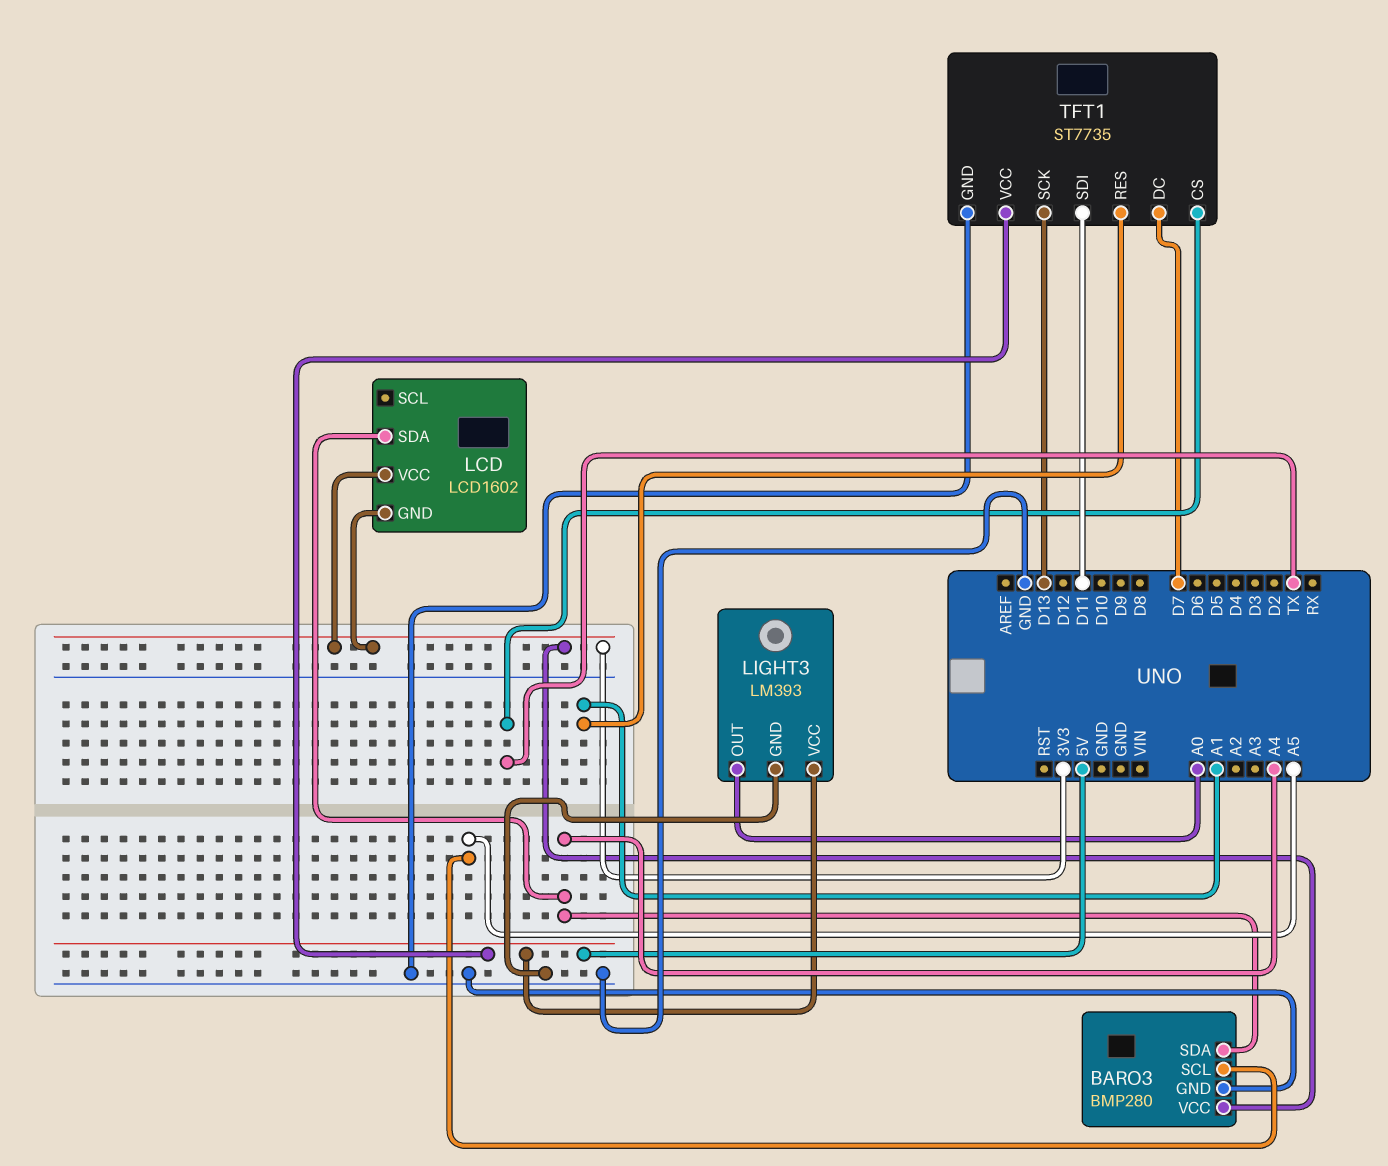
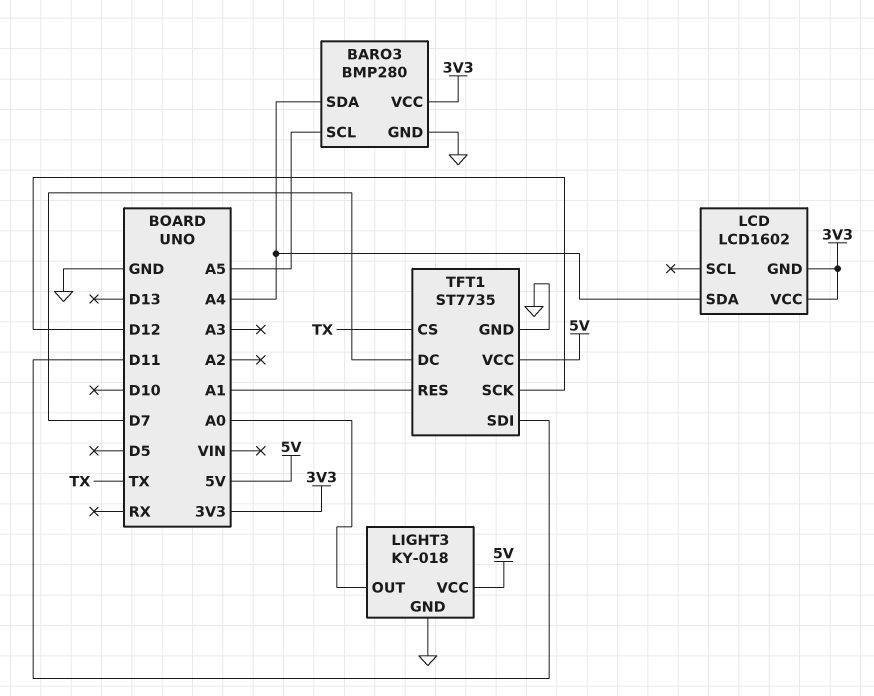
LIGHT3: LM393 -> KY-018
TFT1 pin SCK: D13 -> D12

